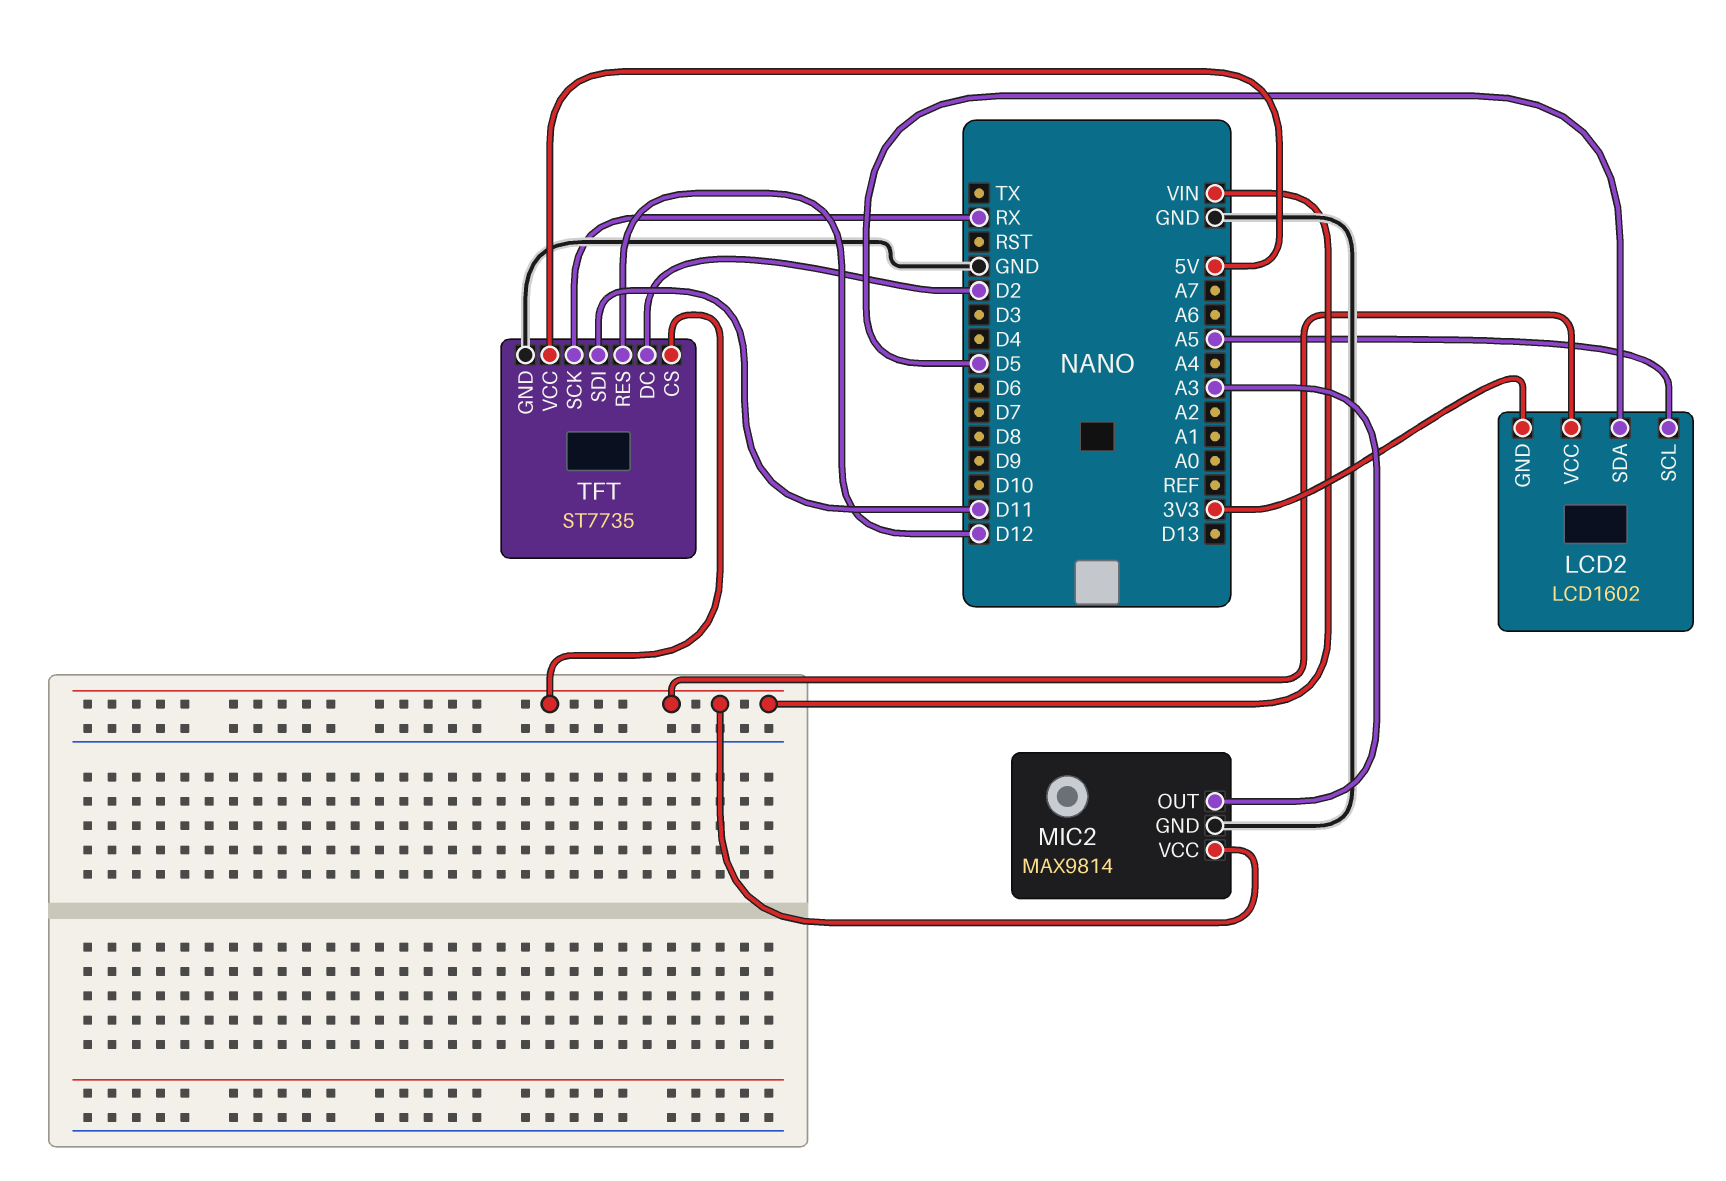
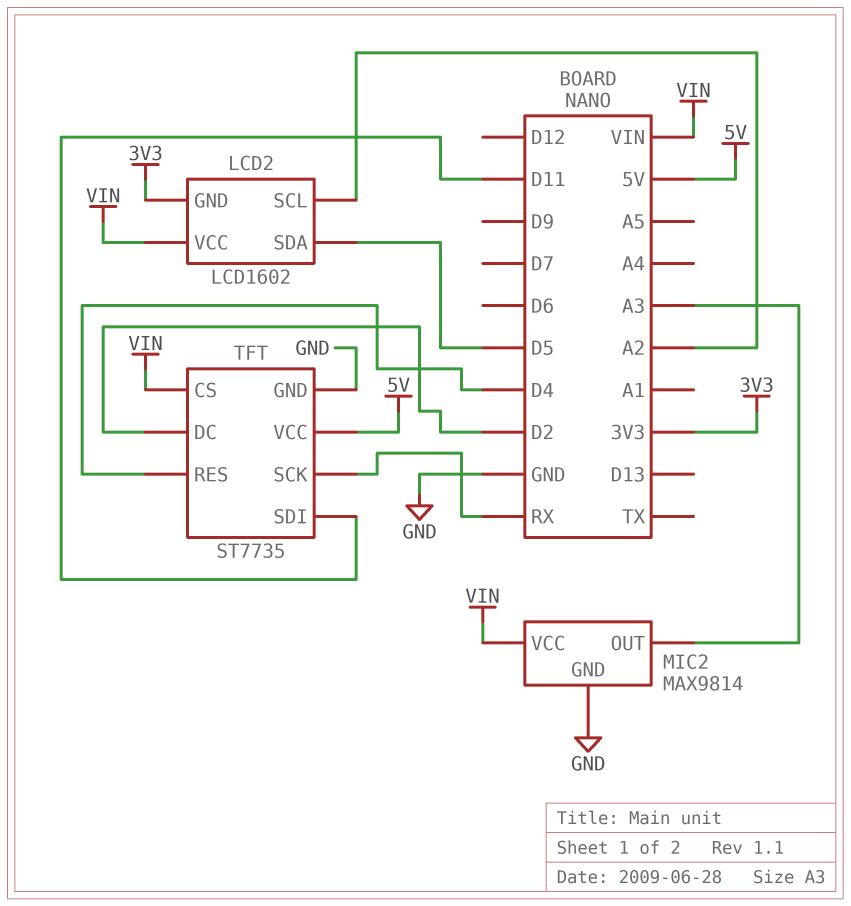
LCD2 pin SCL: A5 -> A2
TFT pin RES: D12 -> D4

